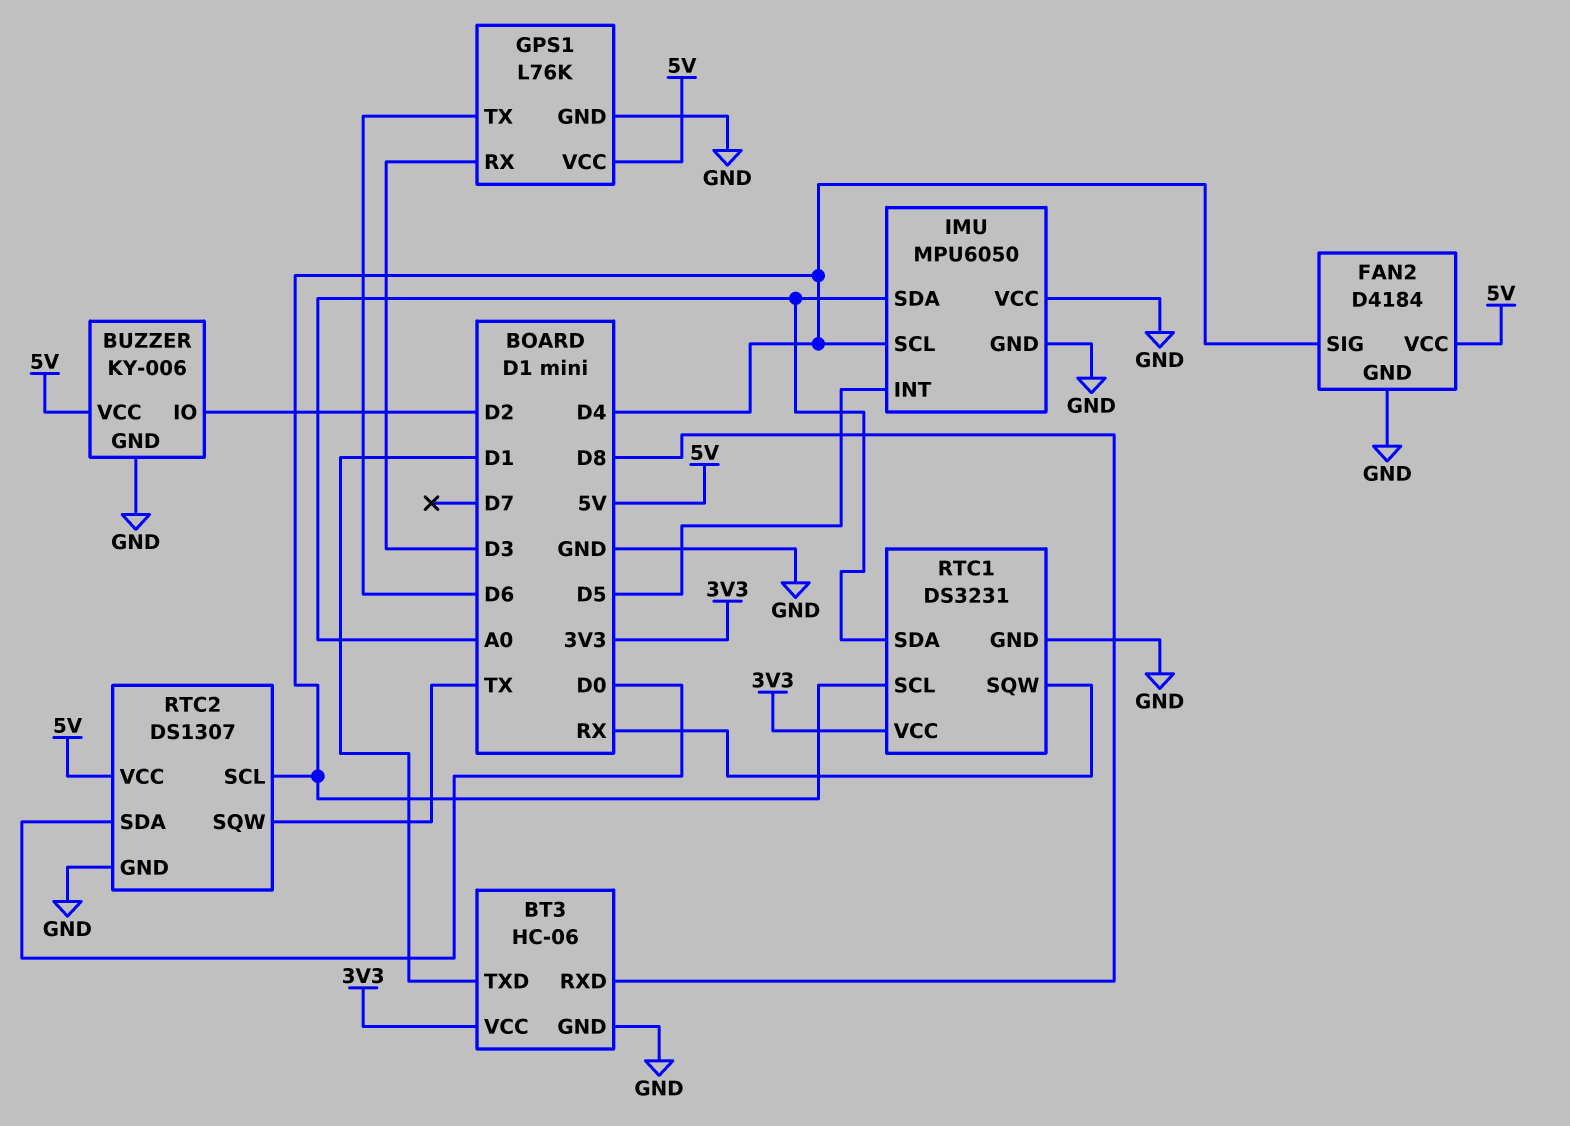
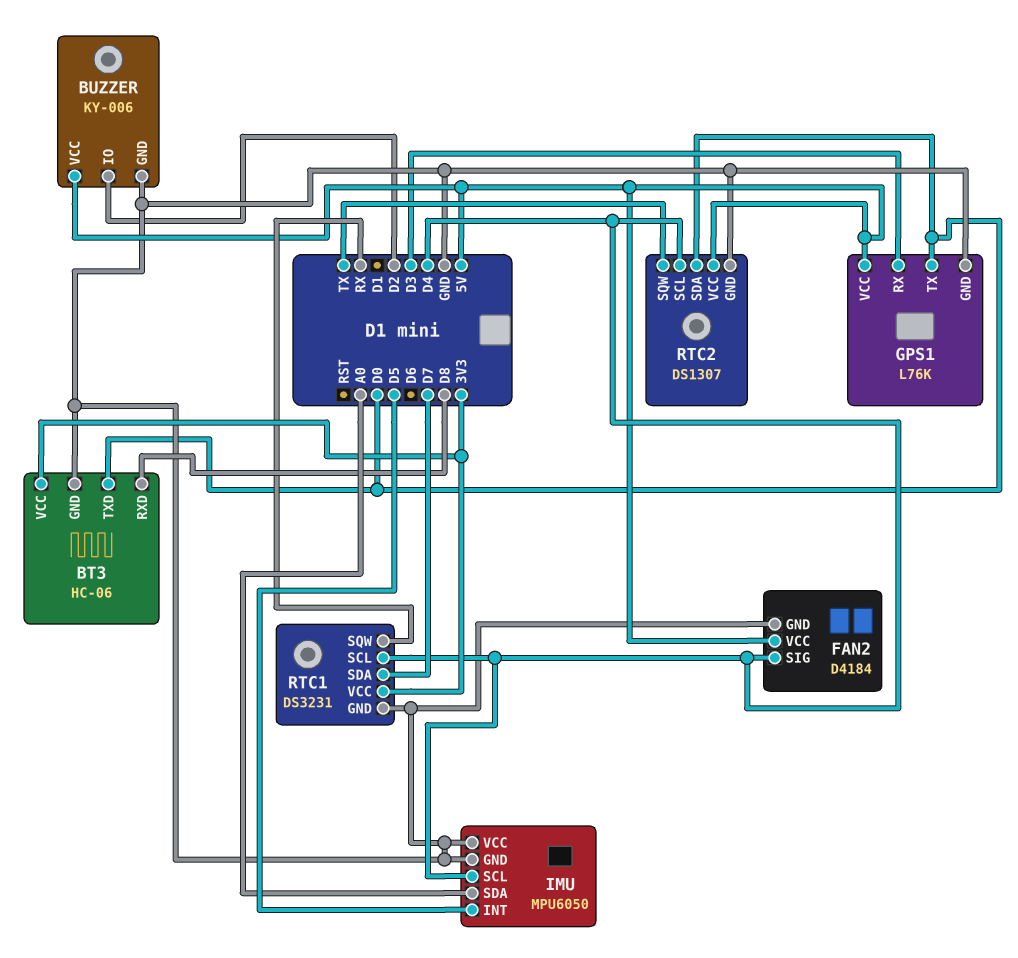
BT3 pin TXD: D1 -> D0
GPS1 pin TX: D6 -> D0
RTC1 pin SDA: A0 -> D7

